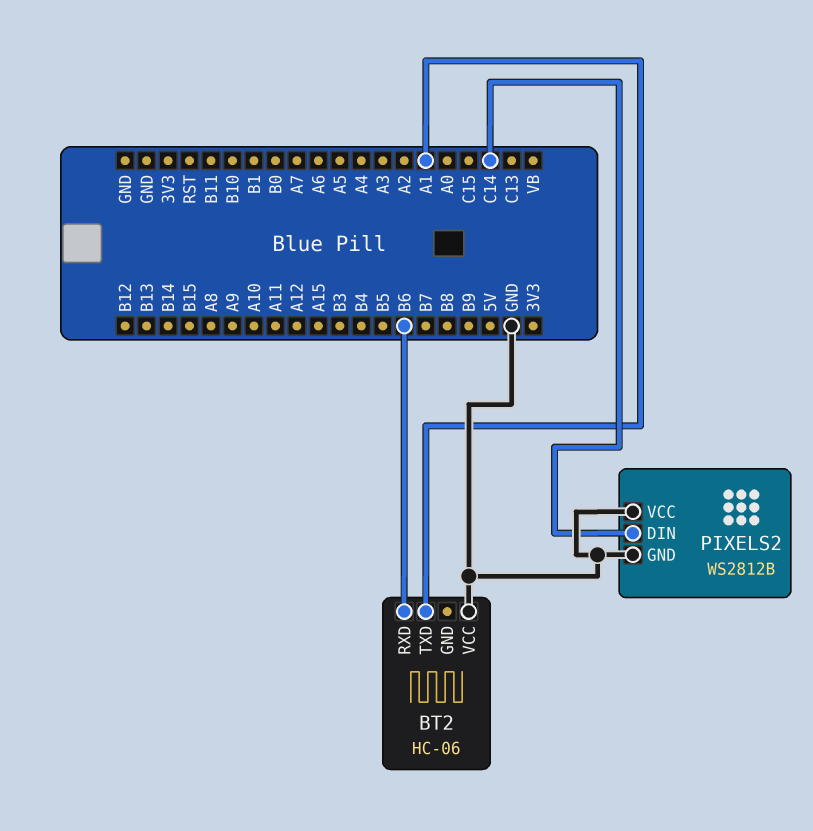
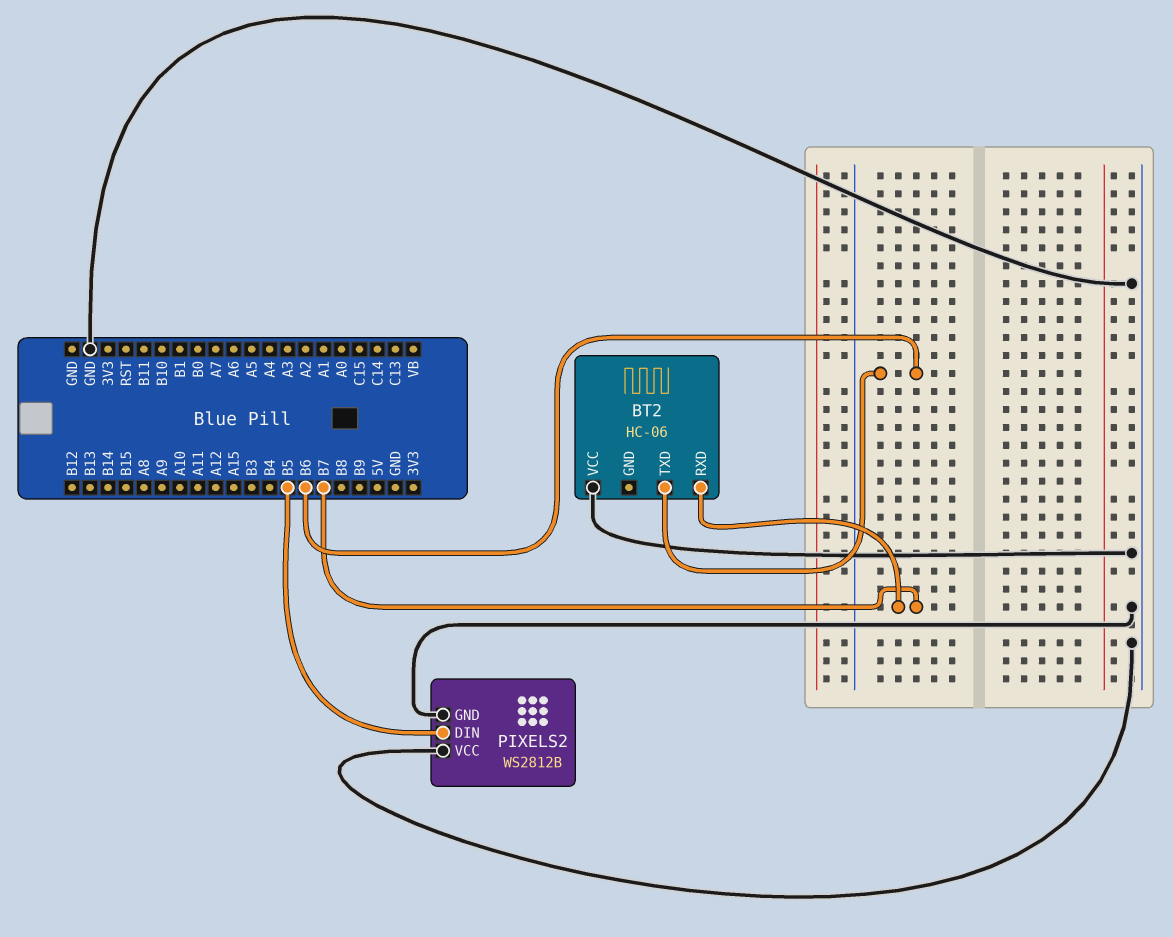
BT2 pin RXD: B6 -> B7
BT2 pin TXD: A1 -> B6
PIXELS2 pin DIN: C14 -> B5

